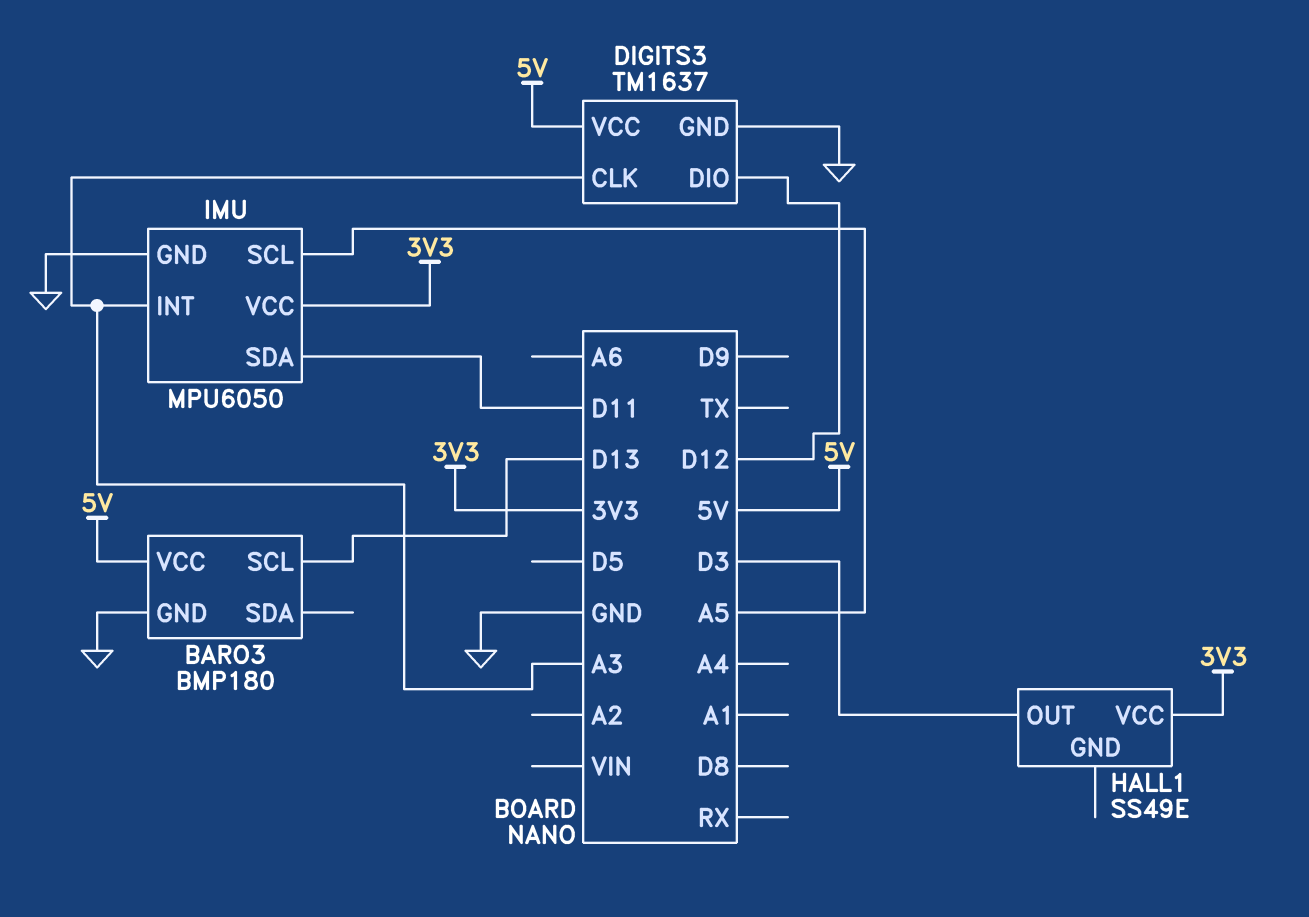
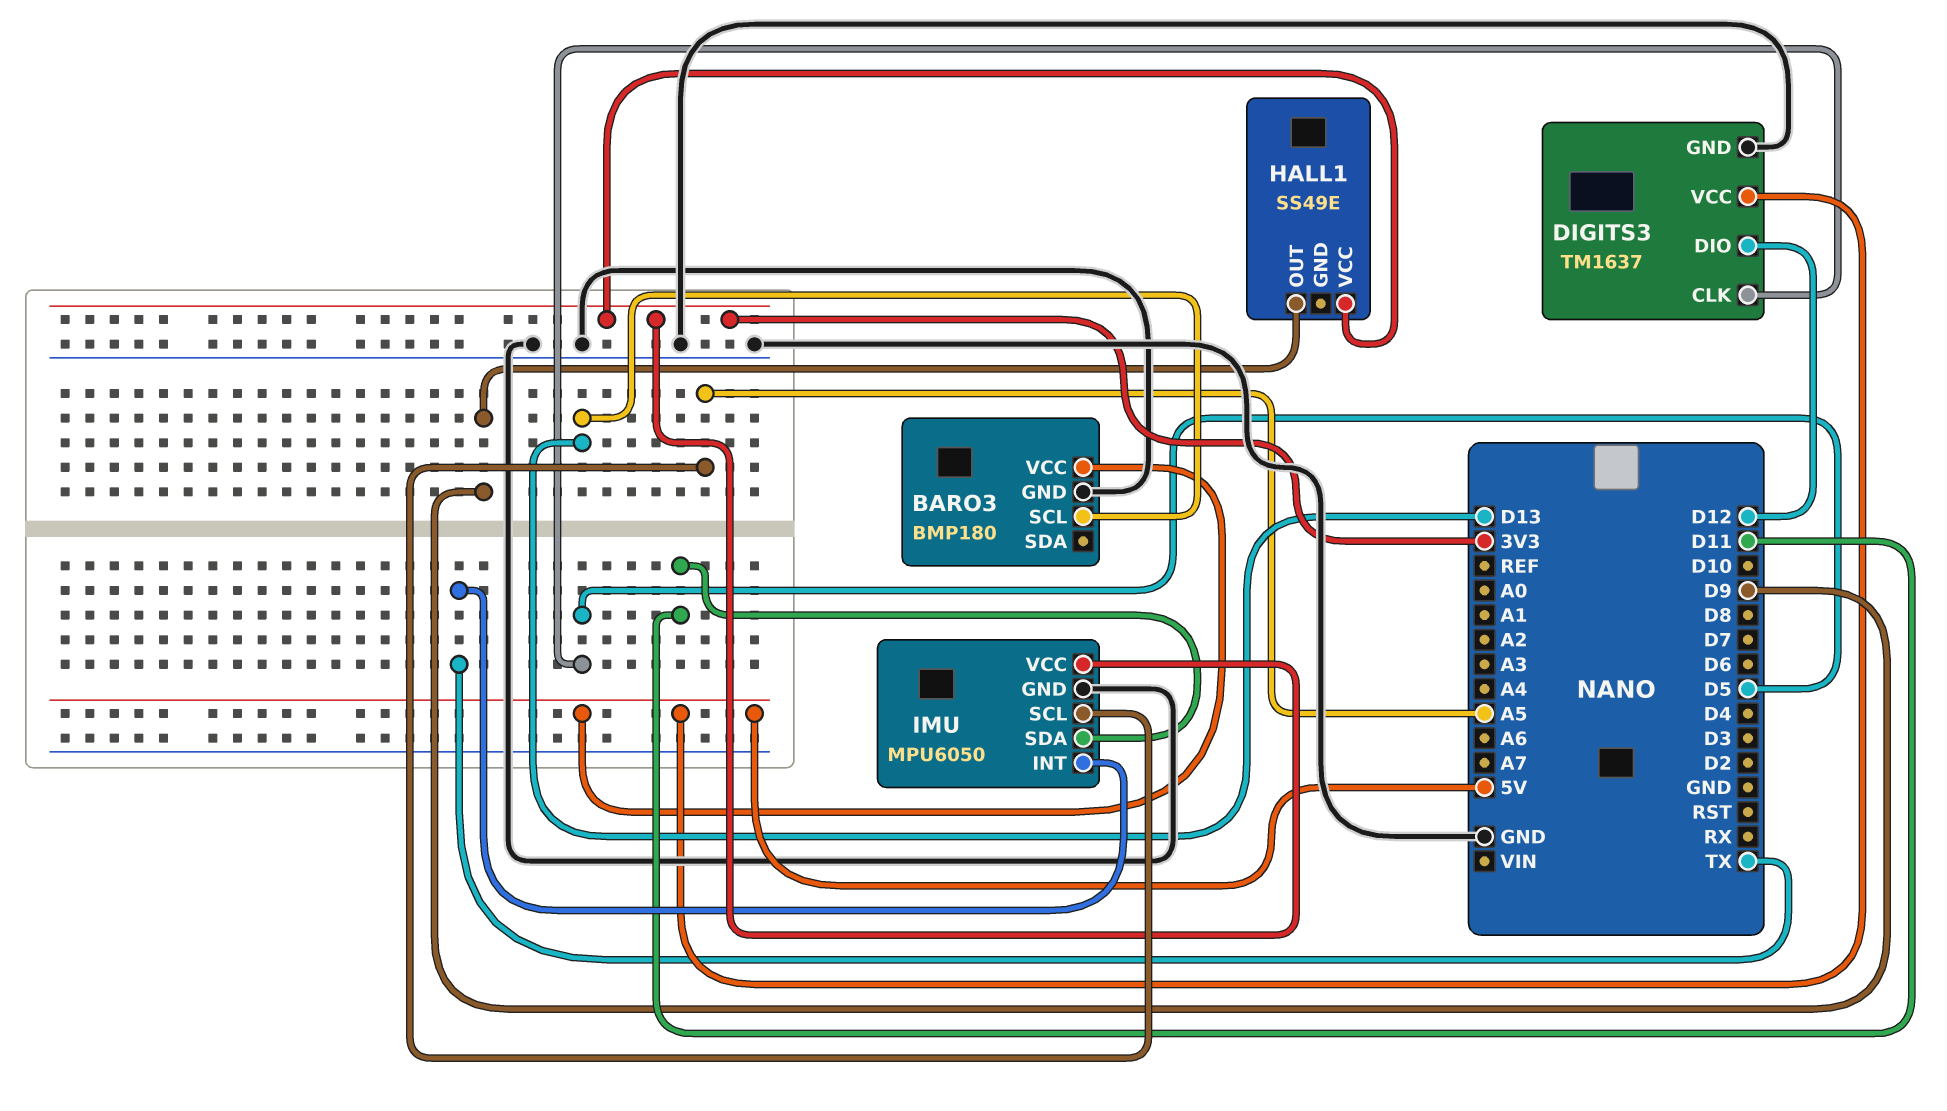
DIGITS3 pin CLK: A3 -> D5
HALL1 pin OUT: D3 -> D9
IMU pin INT: A3 -> TX

